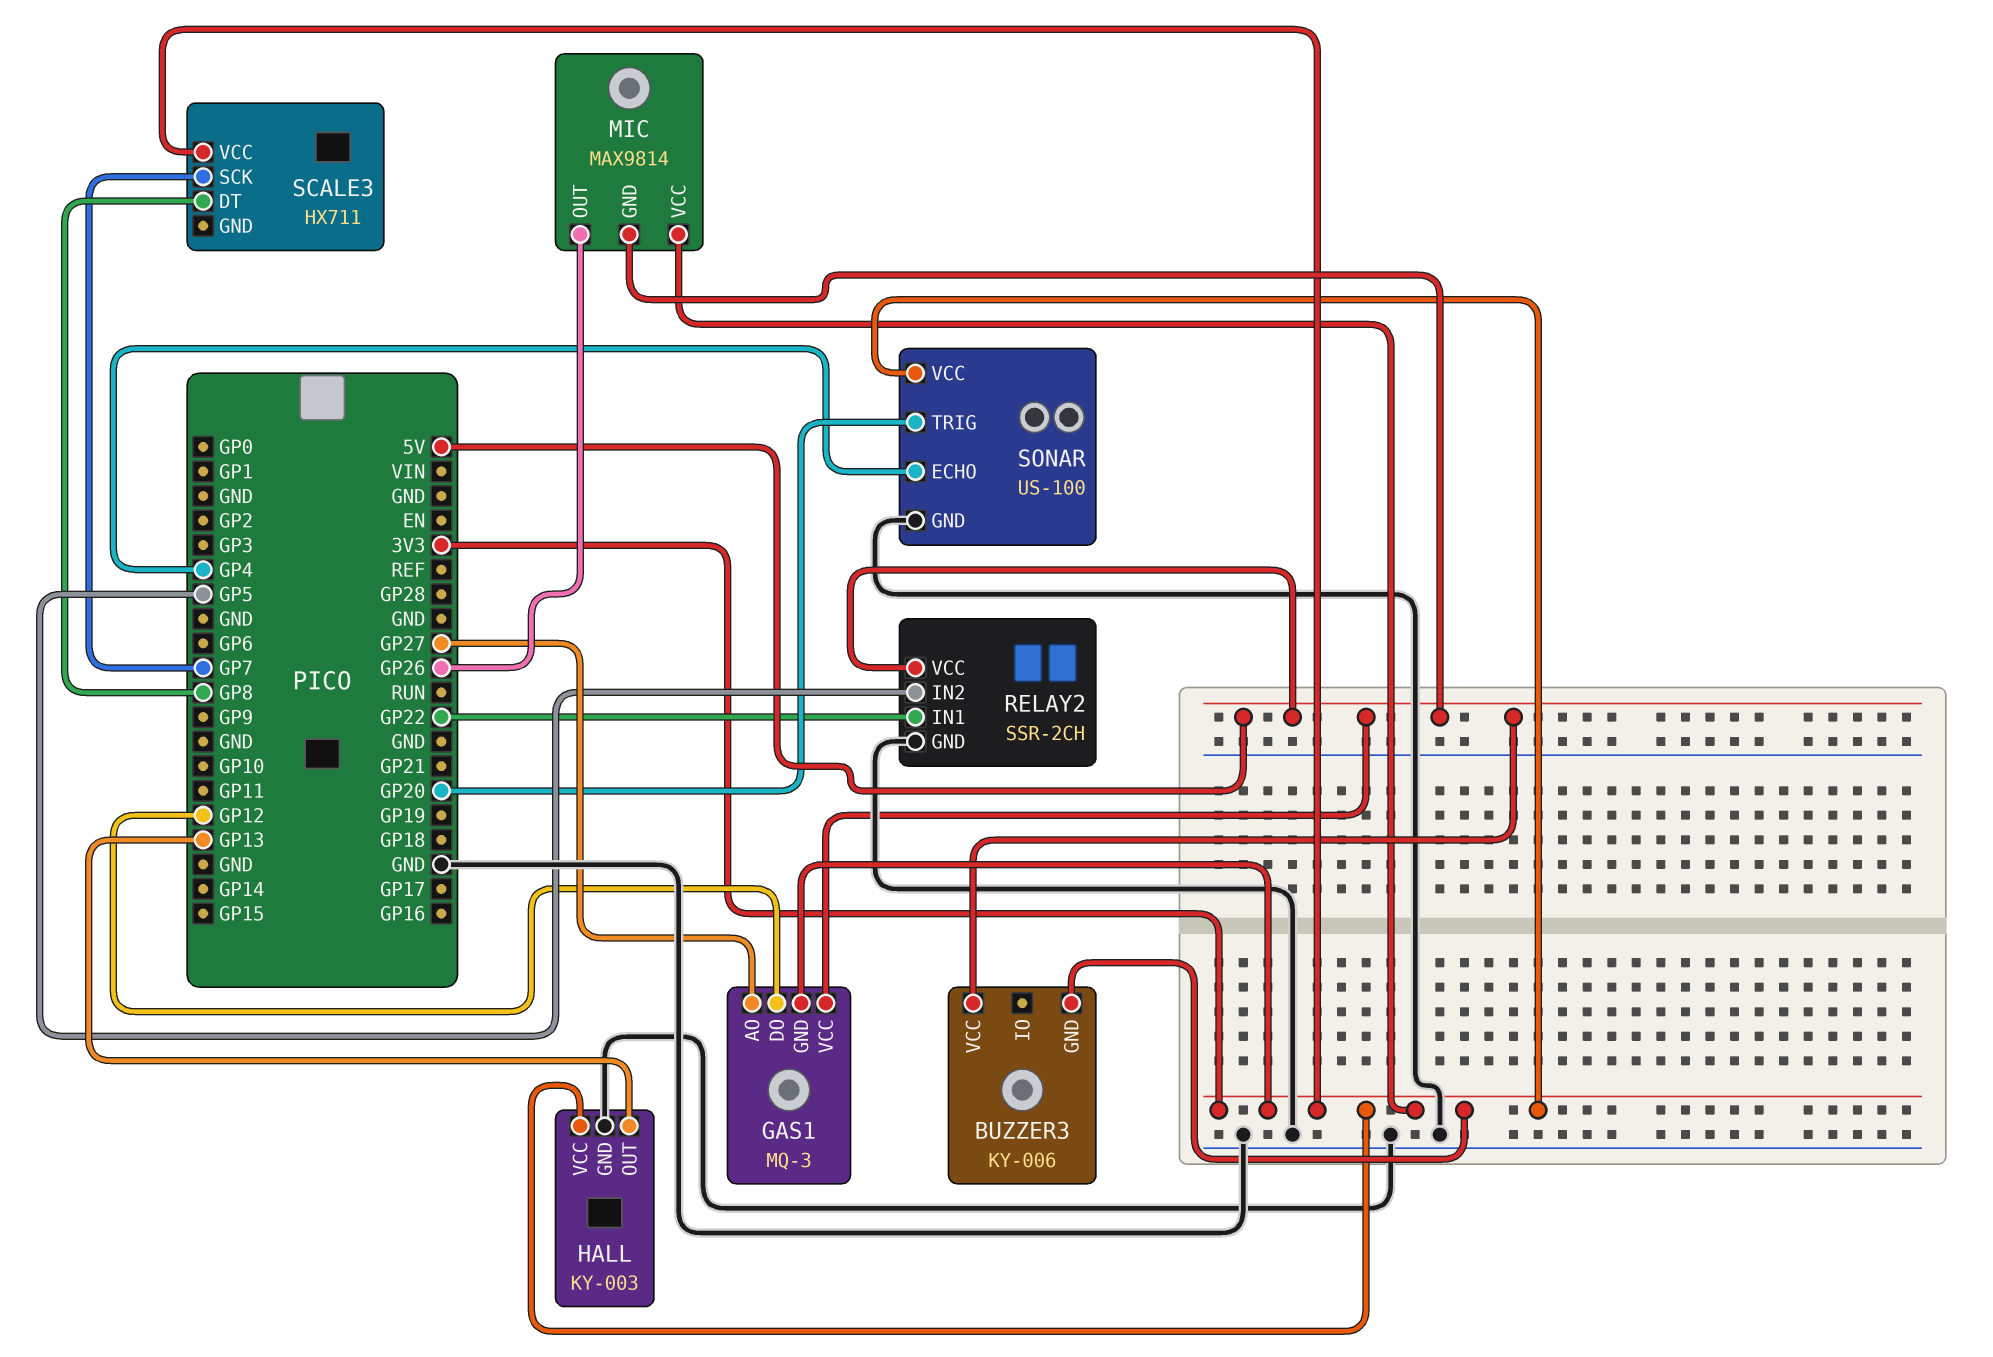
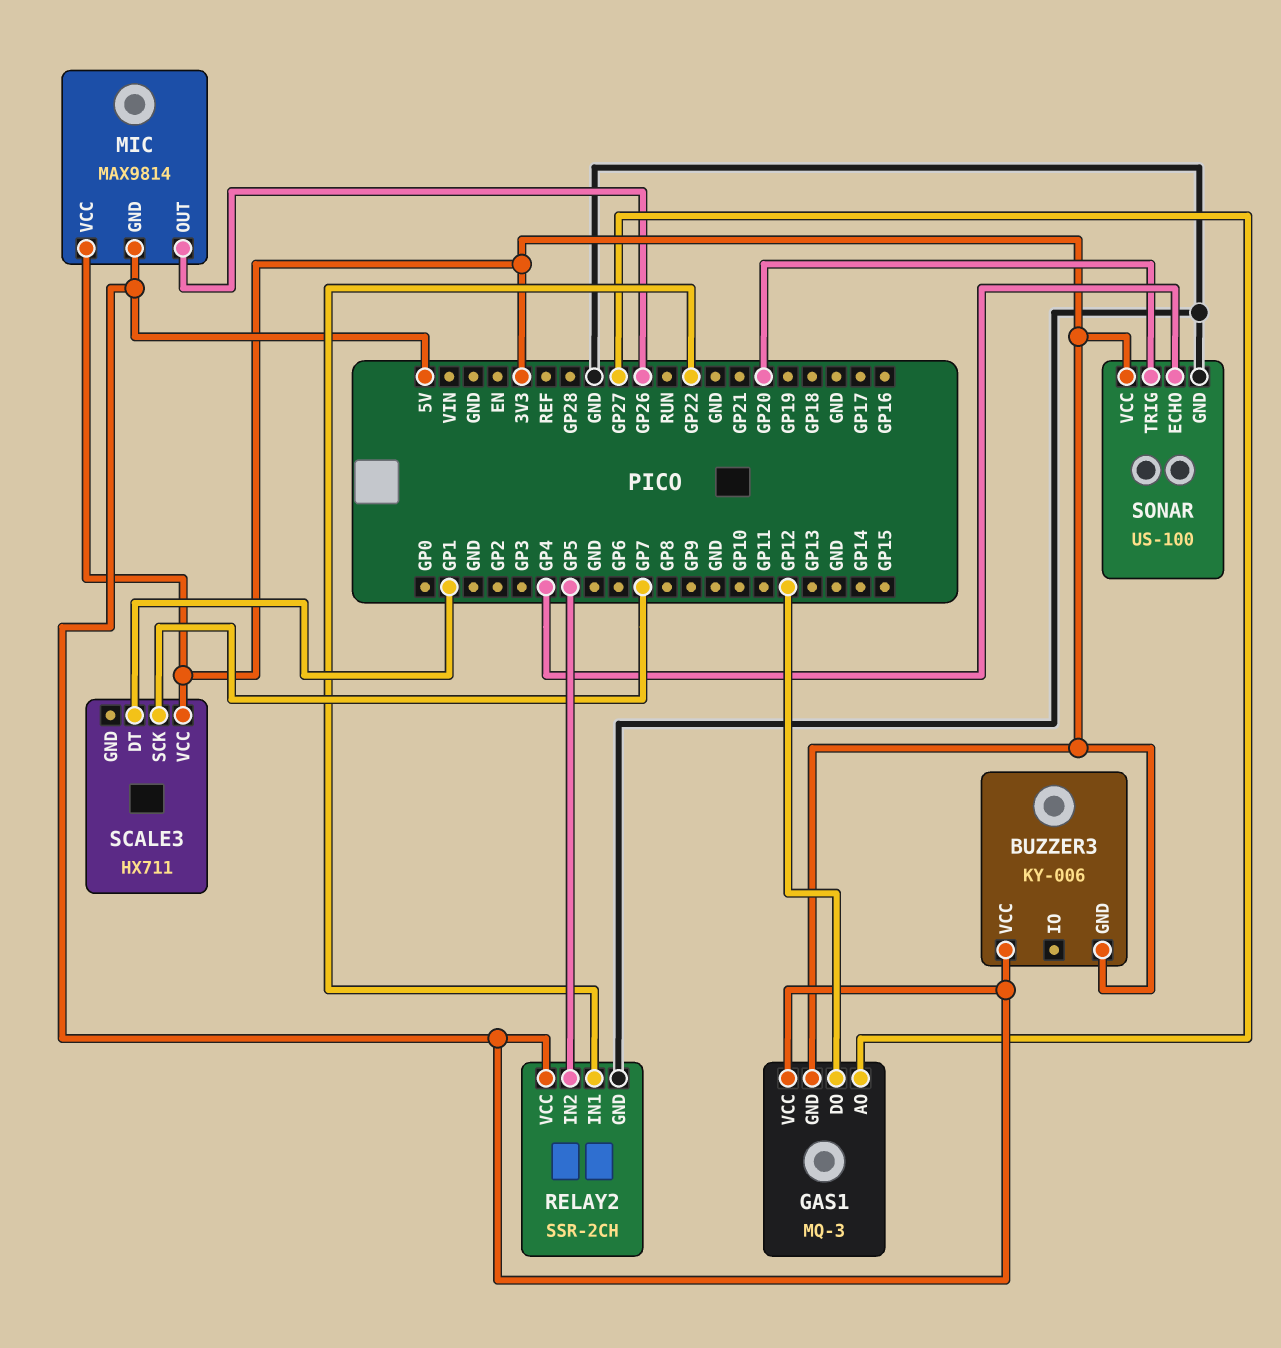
HALL: KY-003 -> none
HALL pin GND: GND -> none
HALL pin OUT: GP13 -> none
HALL pin VCC: 3V3 -> none
SCALE3 pin DT: GP8 -> GP1

